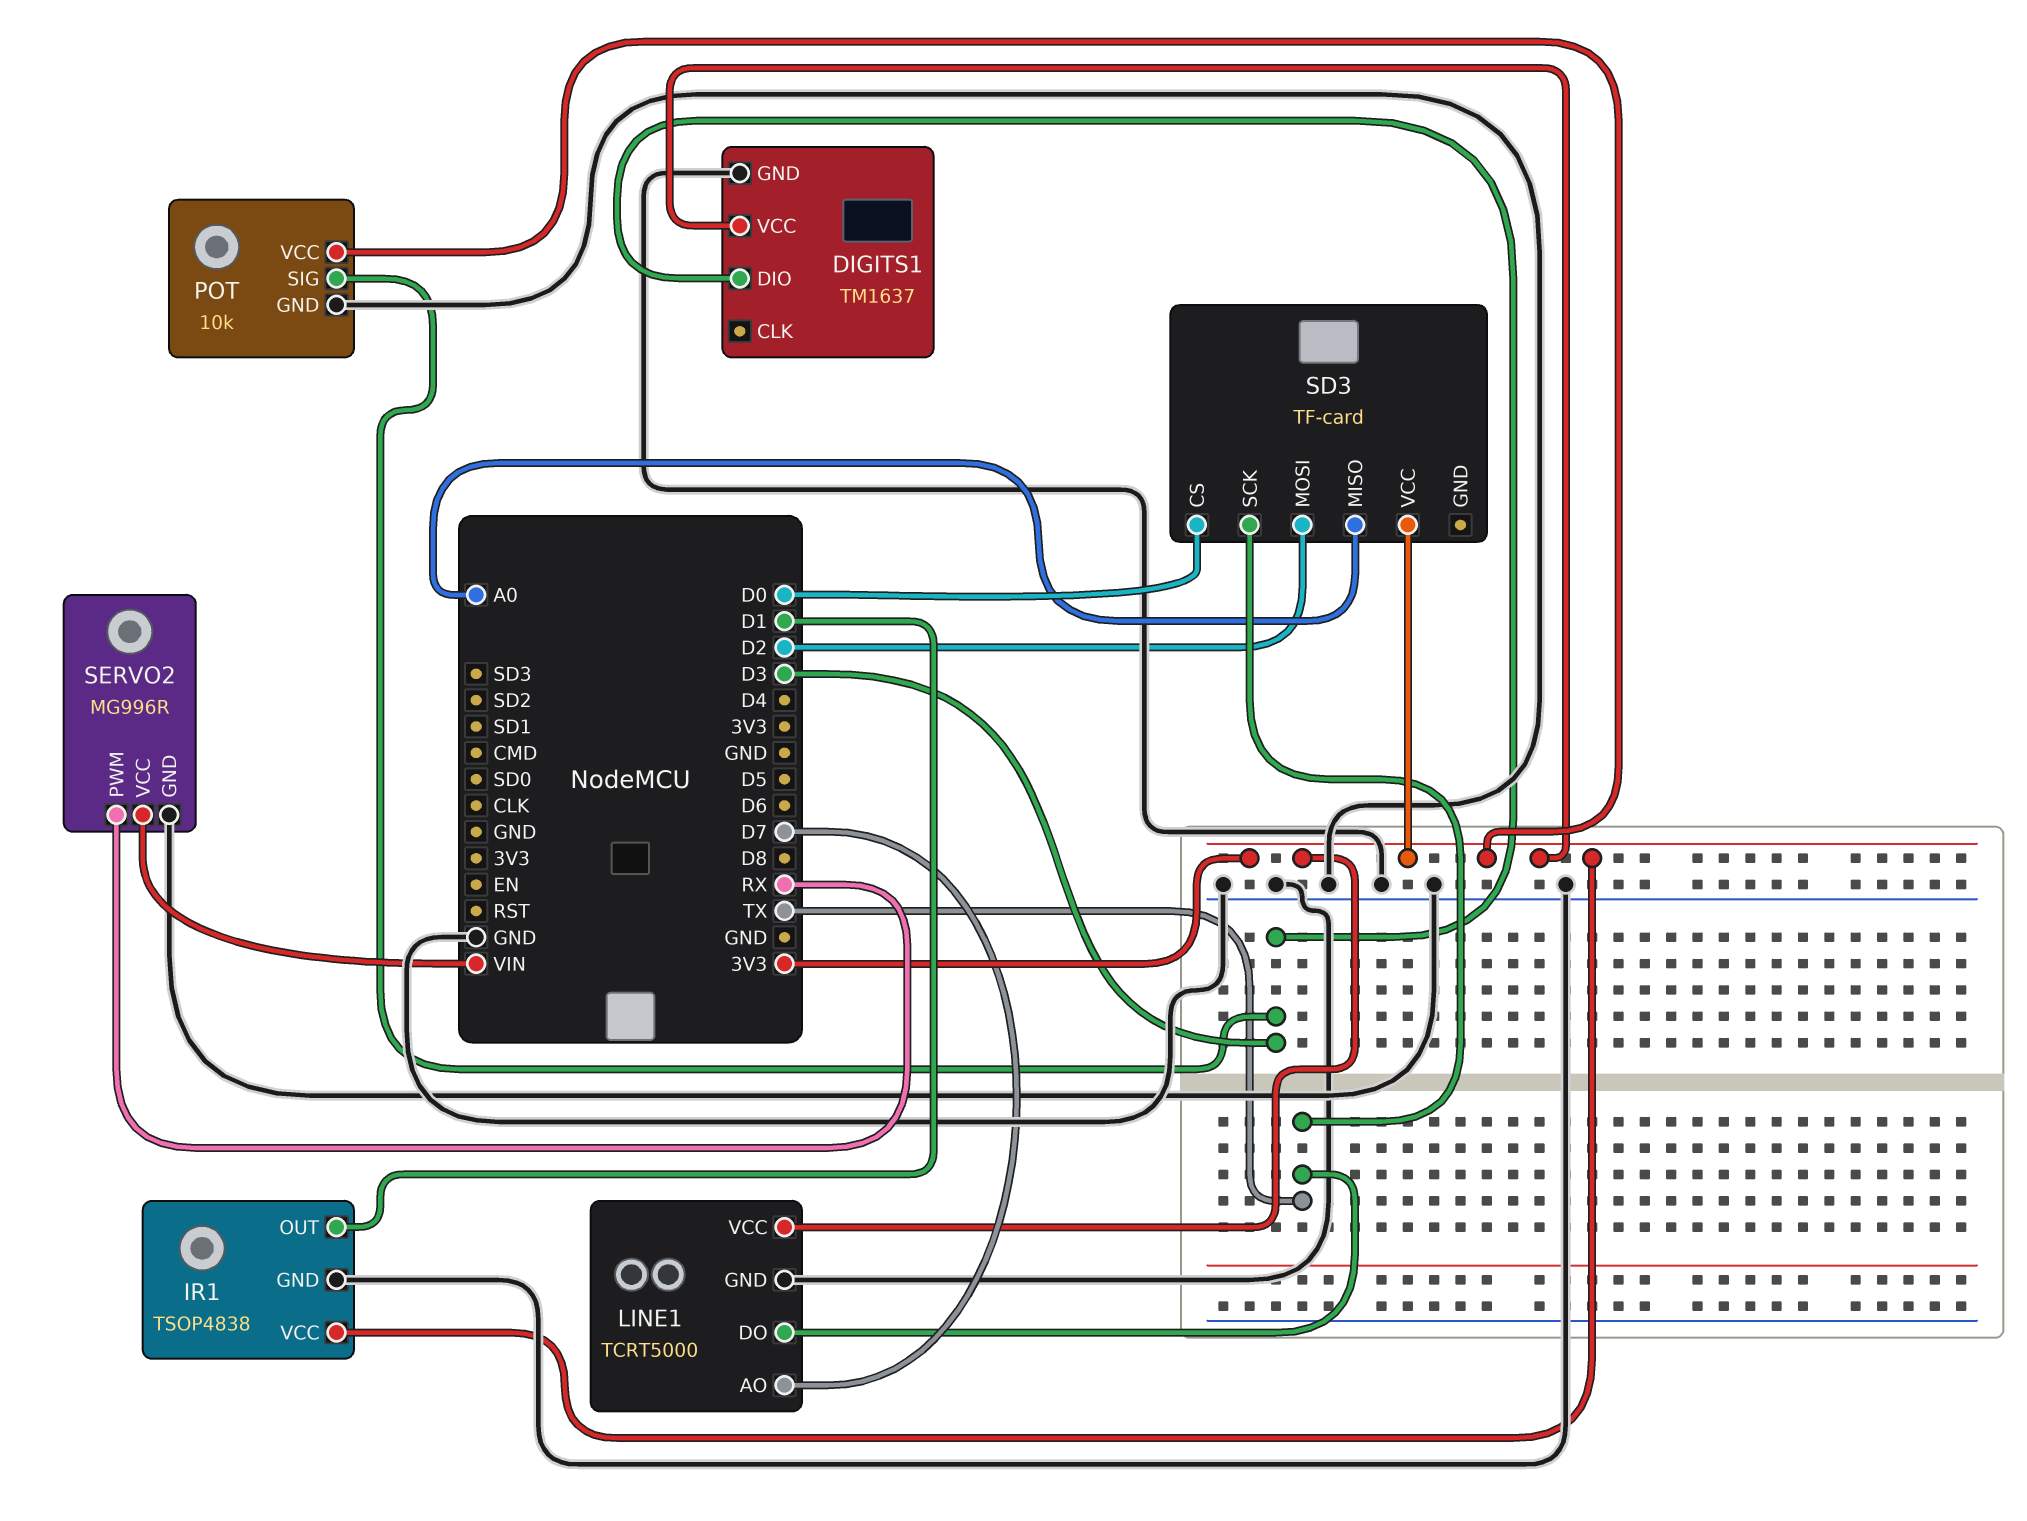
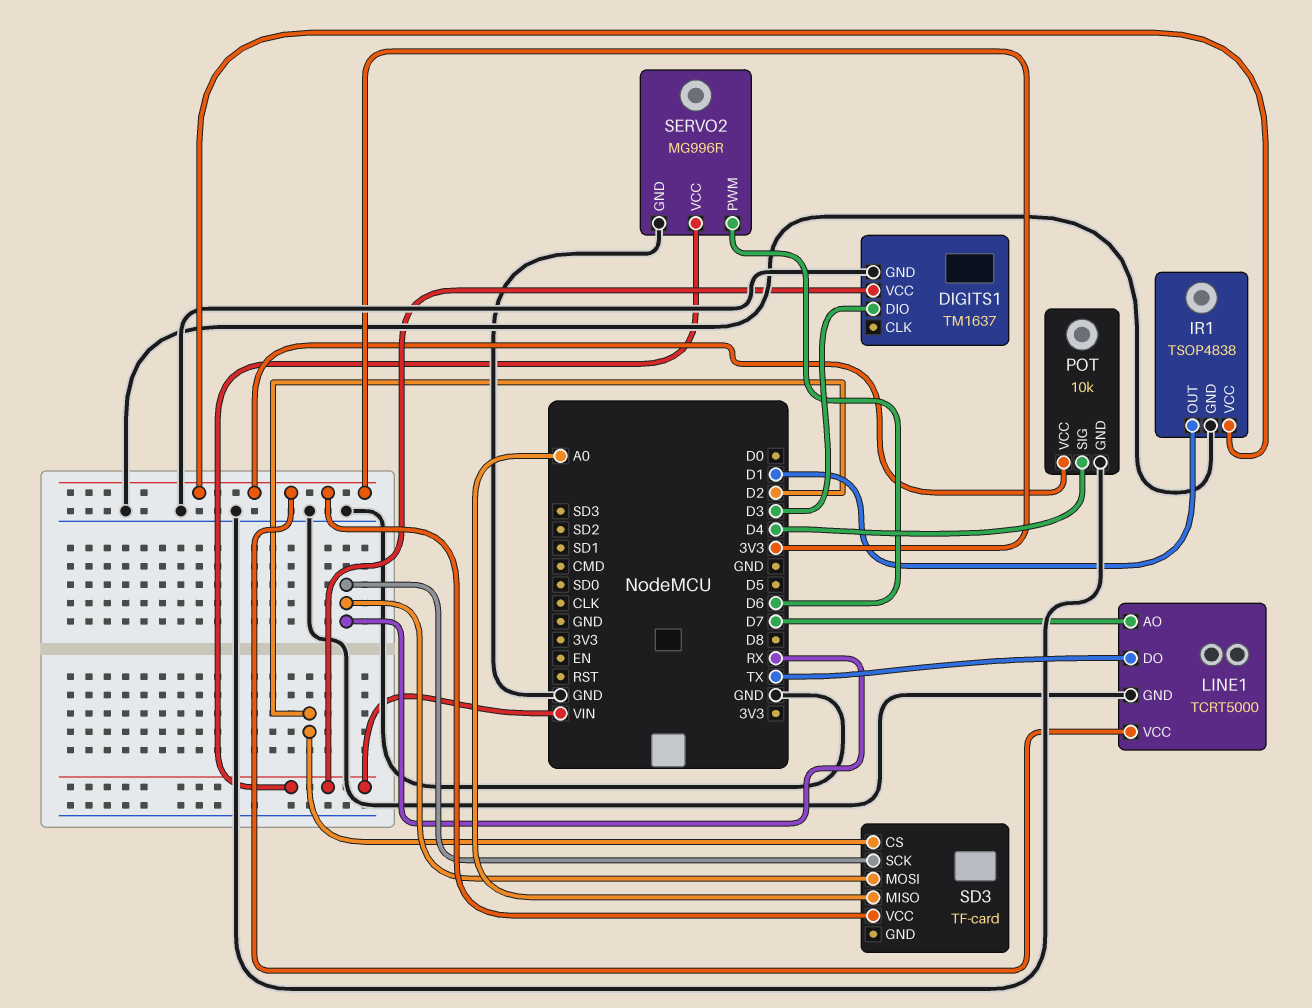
DIGITS1 pin VCC: 3V3 -> VIN
POT pin SIG: D3 -> D4
SD3 pin CS: D0 -> D2
SD3 pin MOSI: D2 -> RX
SD3 pin SCK: TX -> RX
SERVO2 pin PWM: RX -> D6

